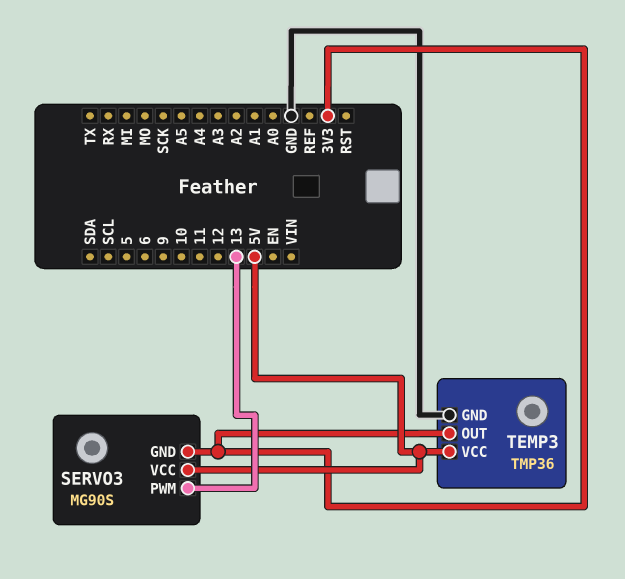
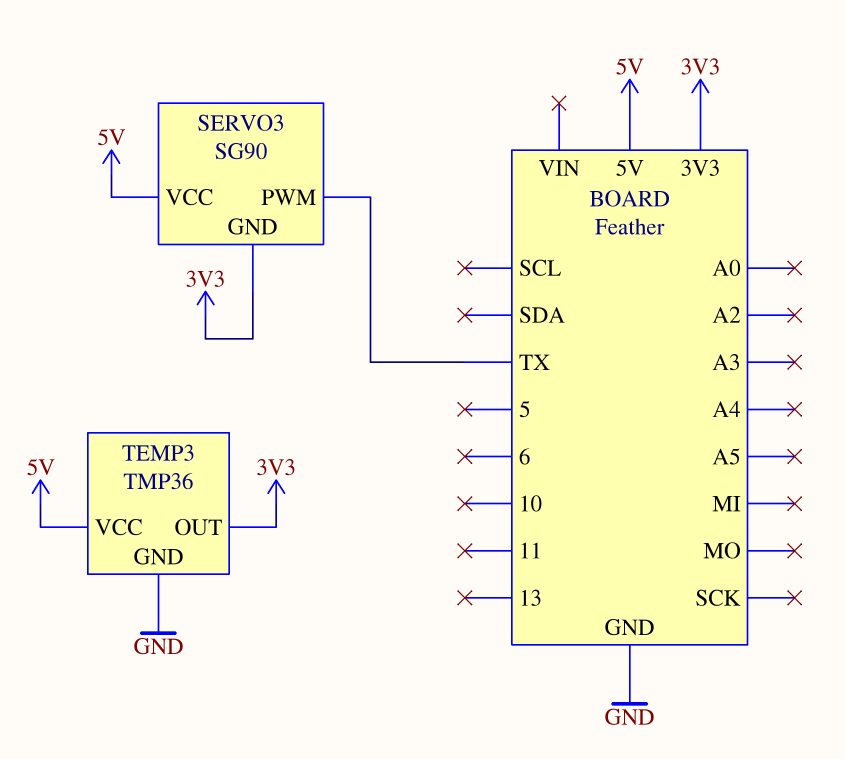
SERVO3: MG90S -> SG90
SERVO3 pin PWM: 13 -> TX

